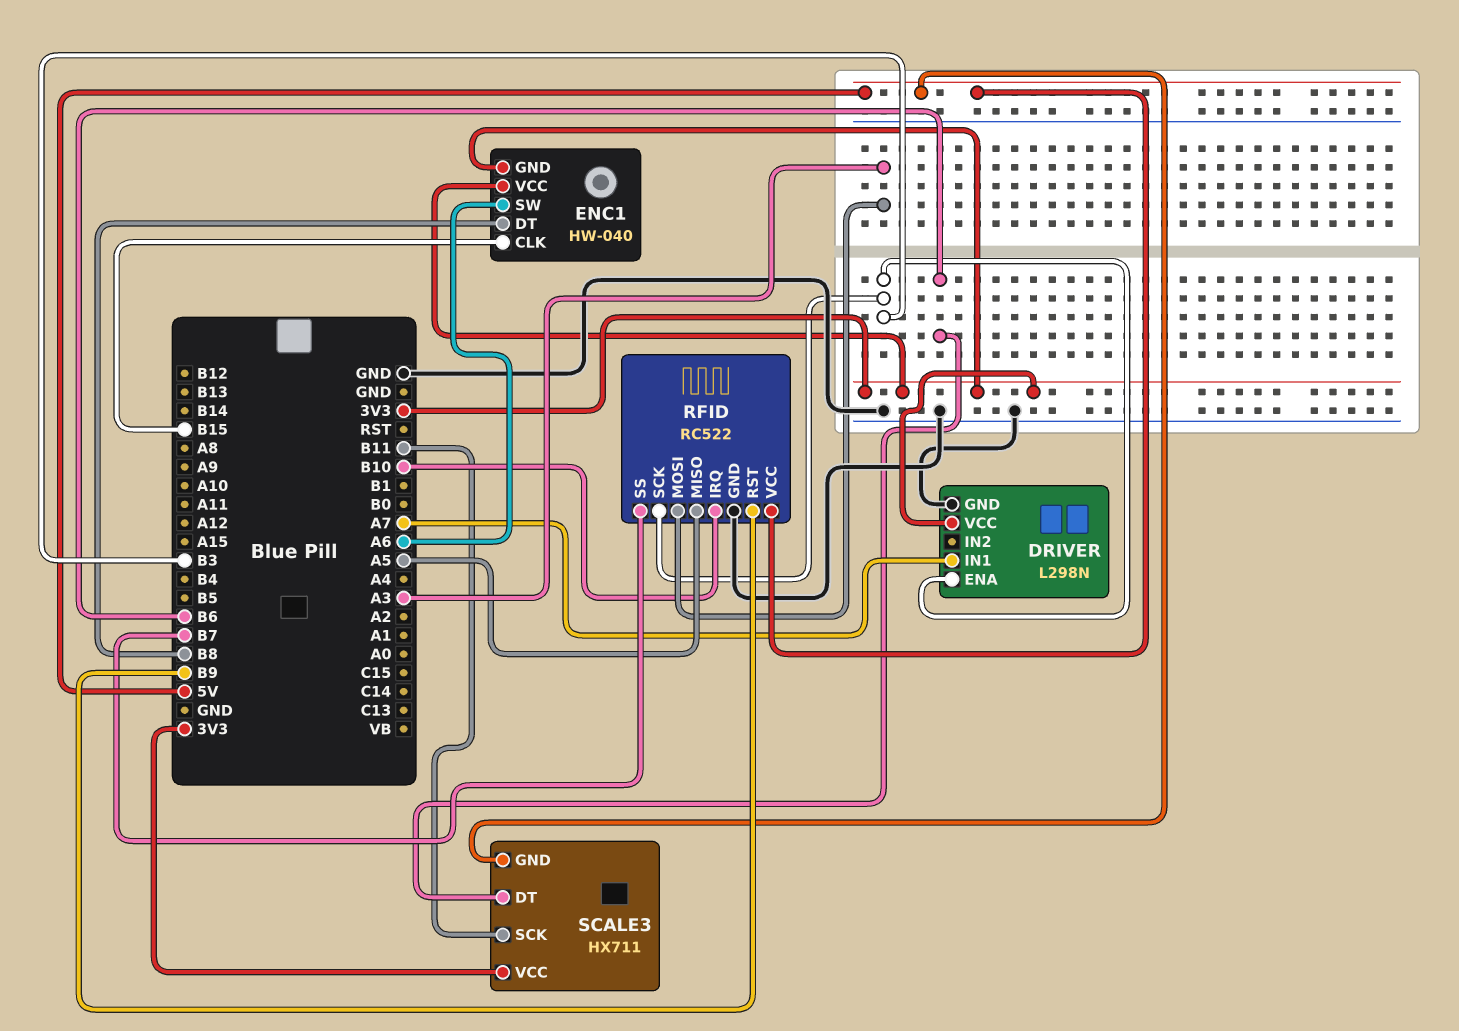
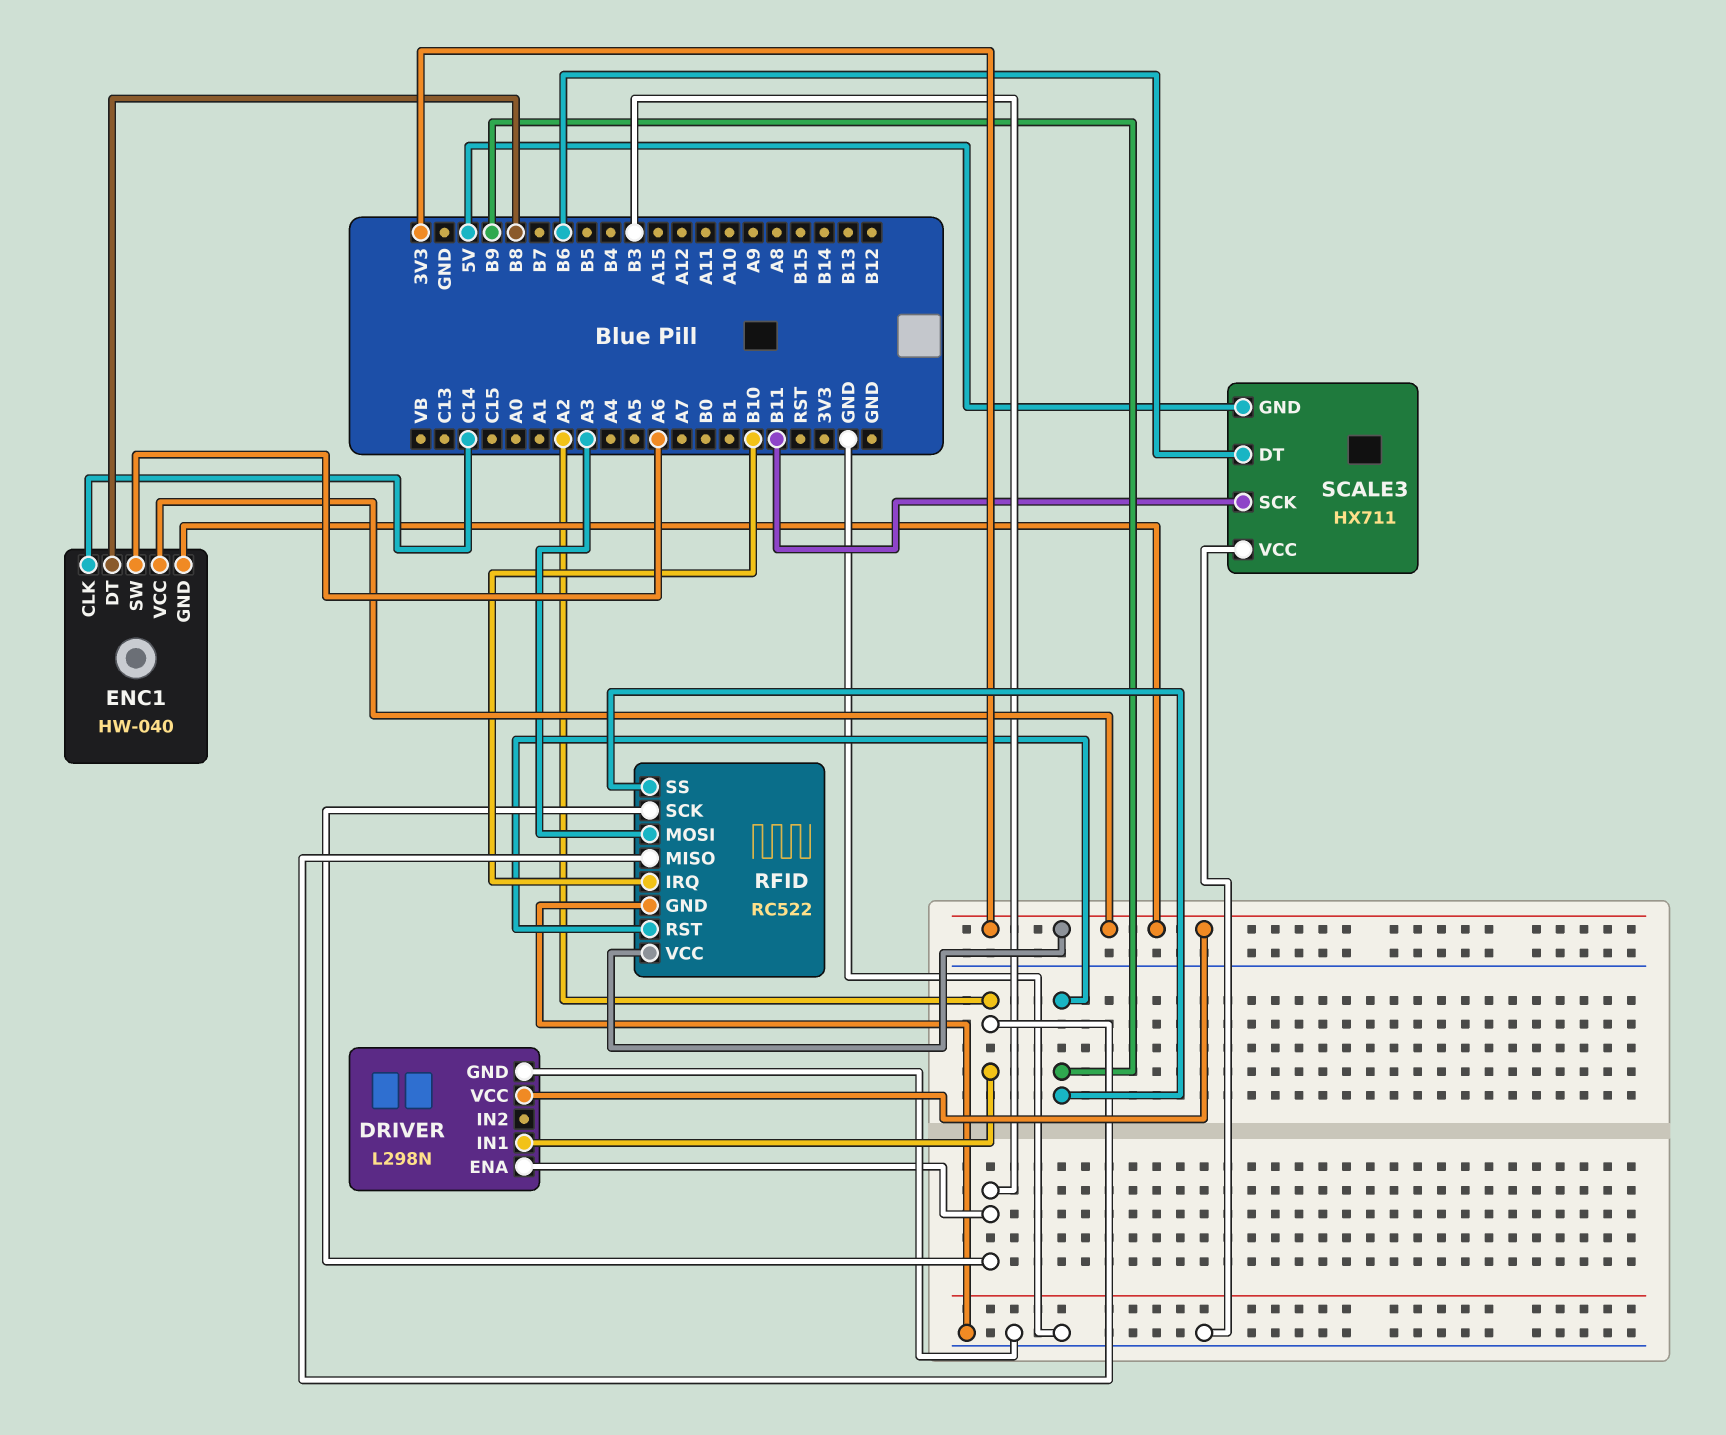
DRIVER pin IN1: A7 -> A2
ENC1 pin CLK: B15 -> C14
RFID pin MISO: A5 -> A2
RFID pin SS: B7 -> B9
RFID pin VCC: 5V -> 3V3
SCALE3 pin VCC: 3V3 -> GND

